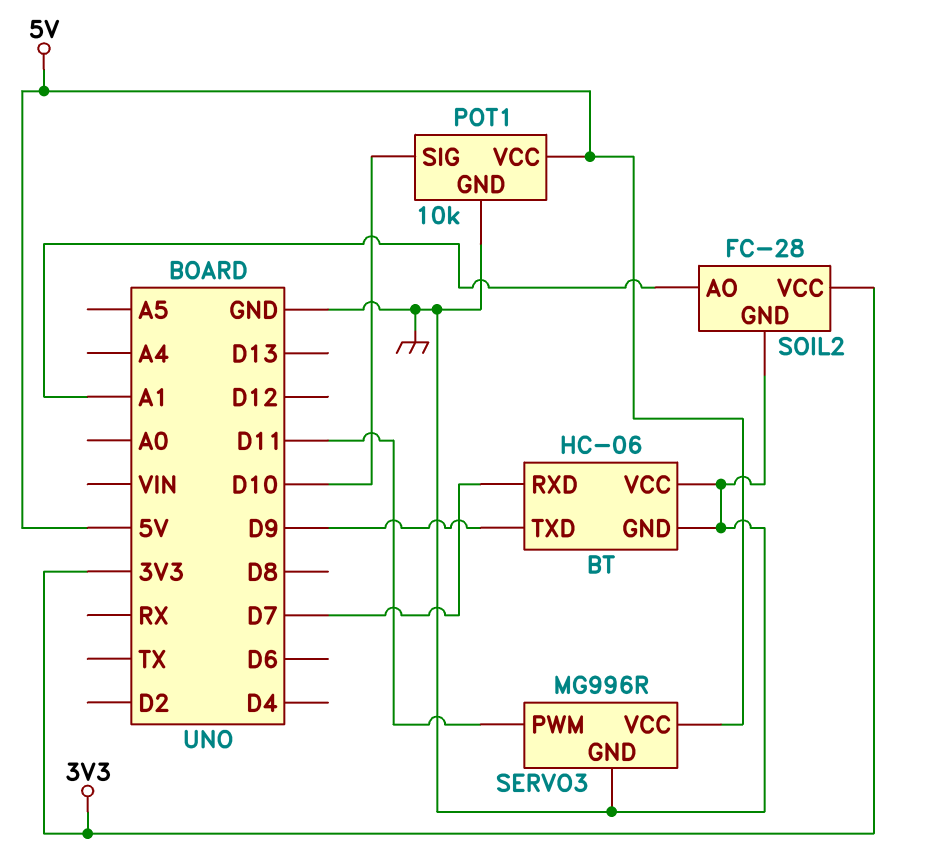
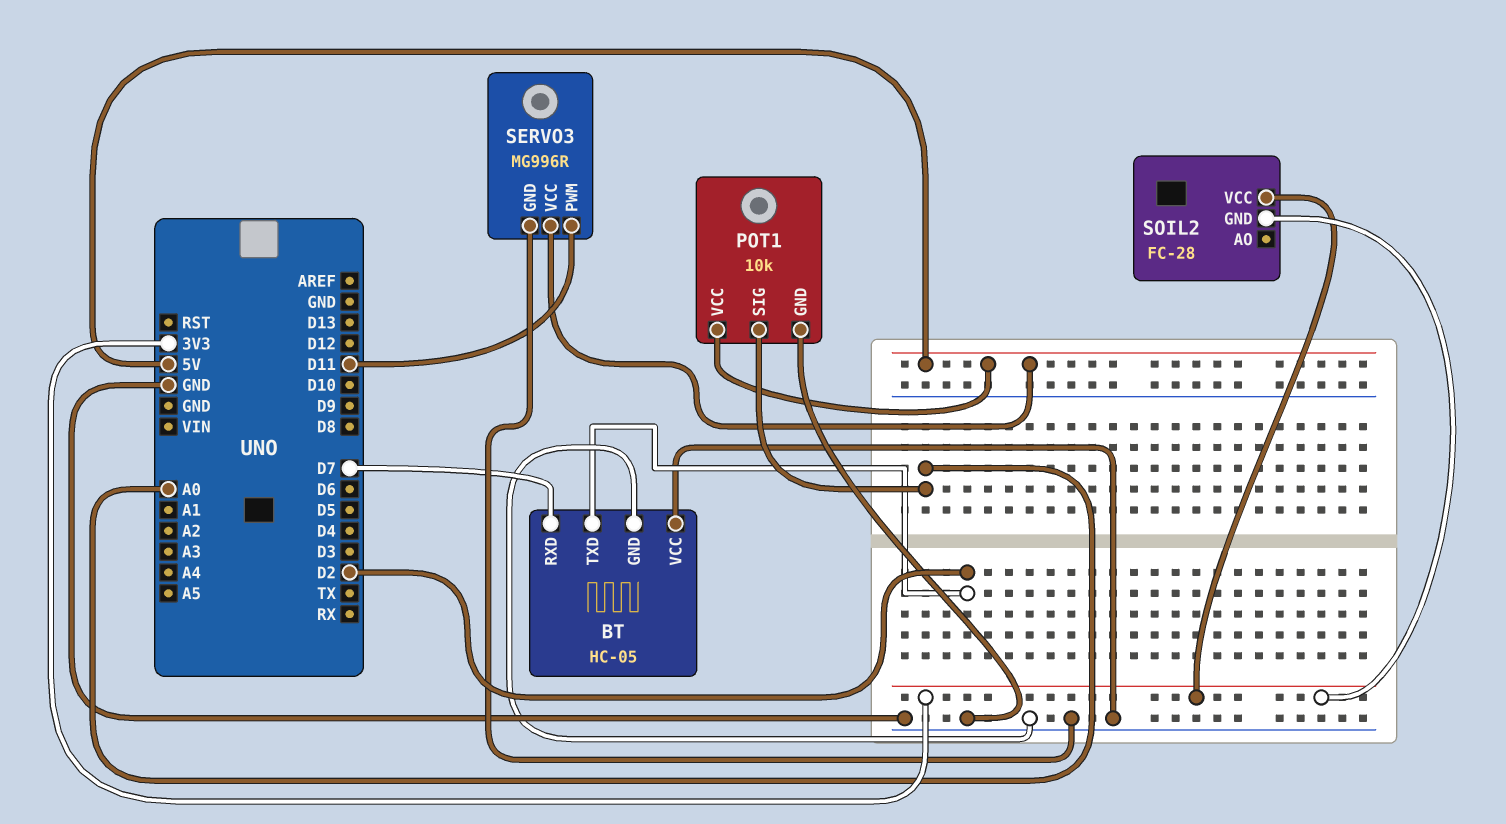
BT: HC-06 -> HC-05
BT pin TXD: D9 -> D2
POT1 pin SIG: D10 -> A0
SOIL2 pin AO: A1 -> none
SOIL2 pin GND: GND -> 3V3

